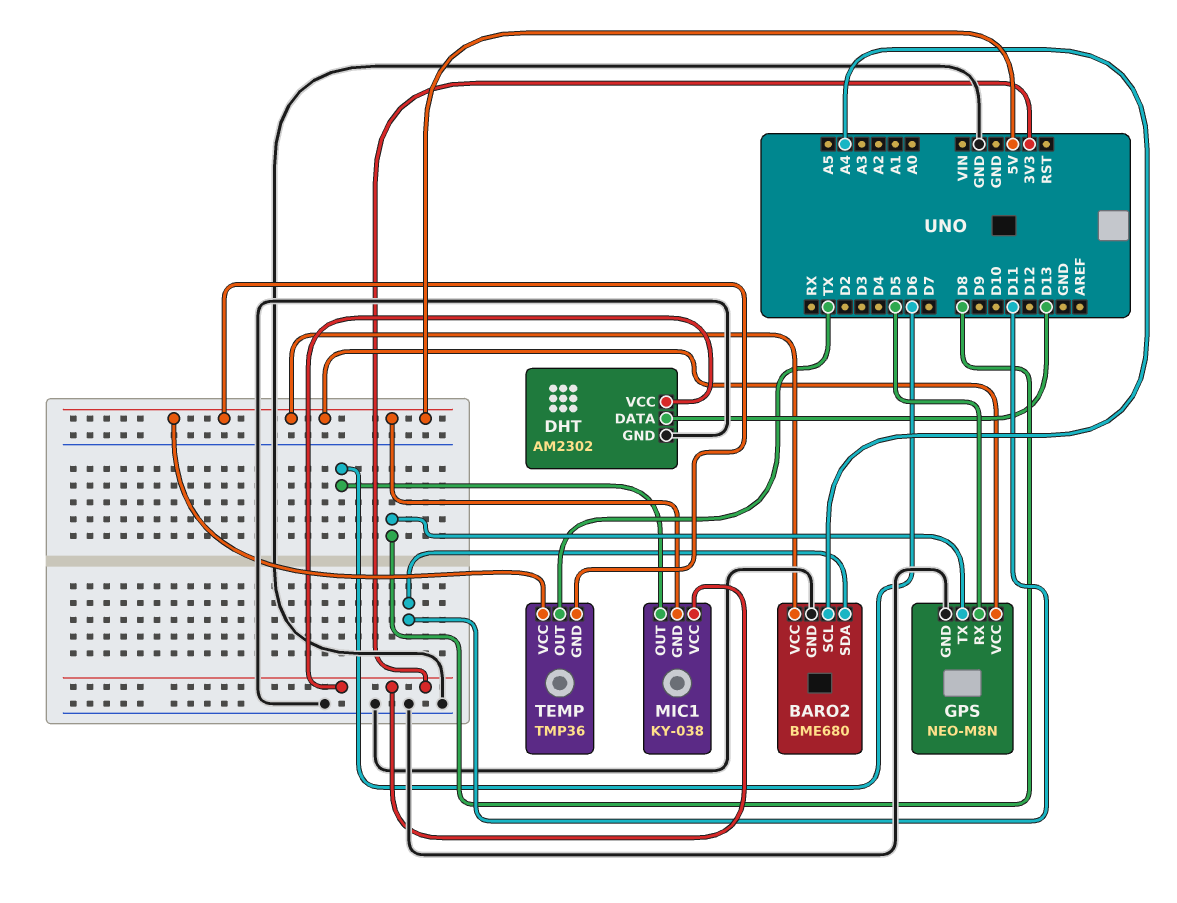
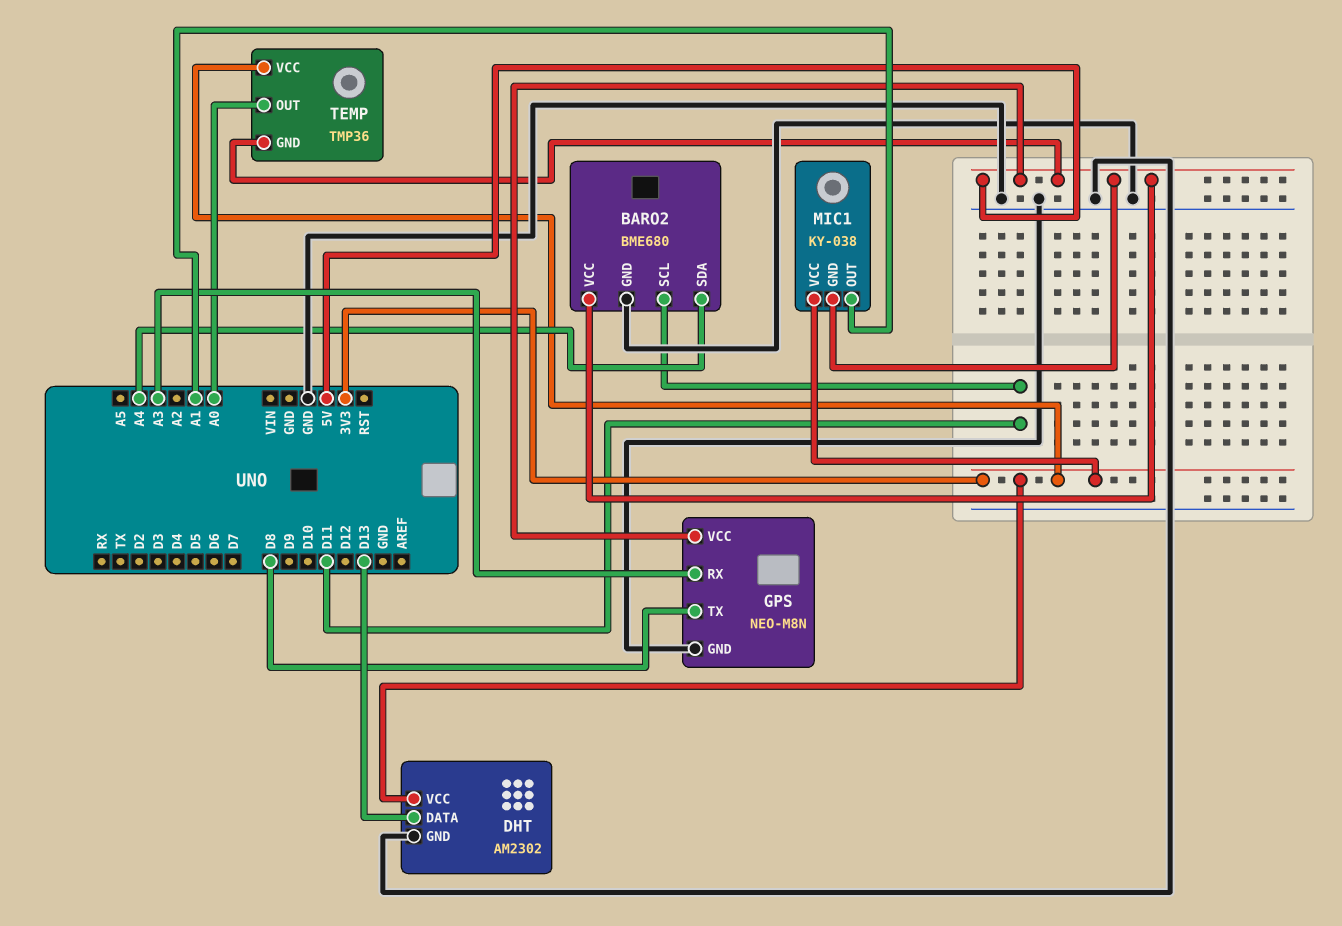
BARO2 pin SCL: A4 -> D11
BARO2 pin SDA: D11 -> A4
GPS pin RX: D5 -> A3
MIC1 pin OUT: D6 -> A1
TEMP pin OUT: TX -> A0
TEMP pin VCC: 5V -> 3V3

